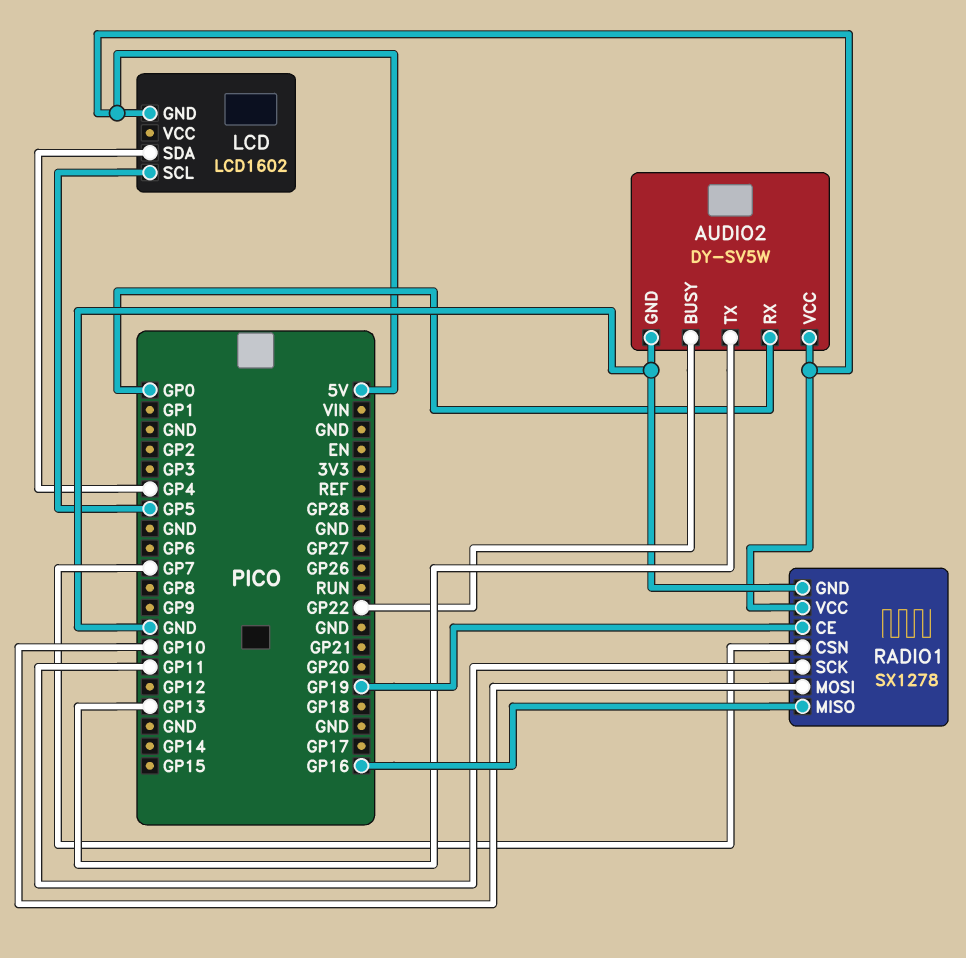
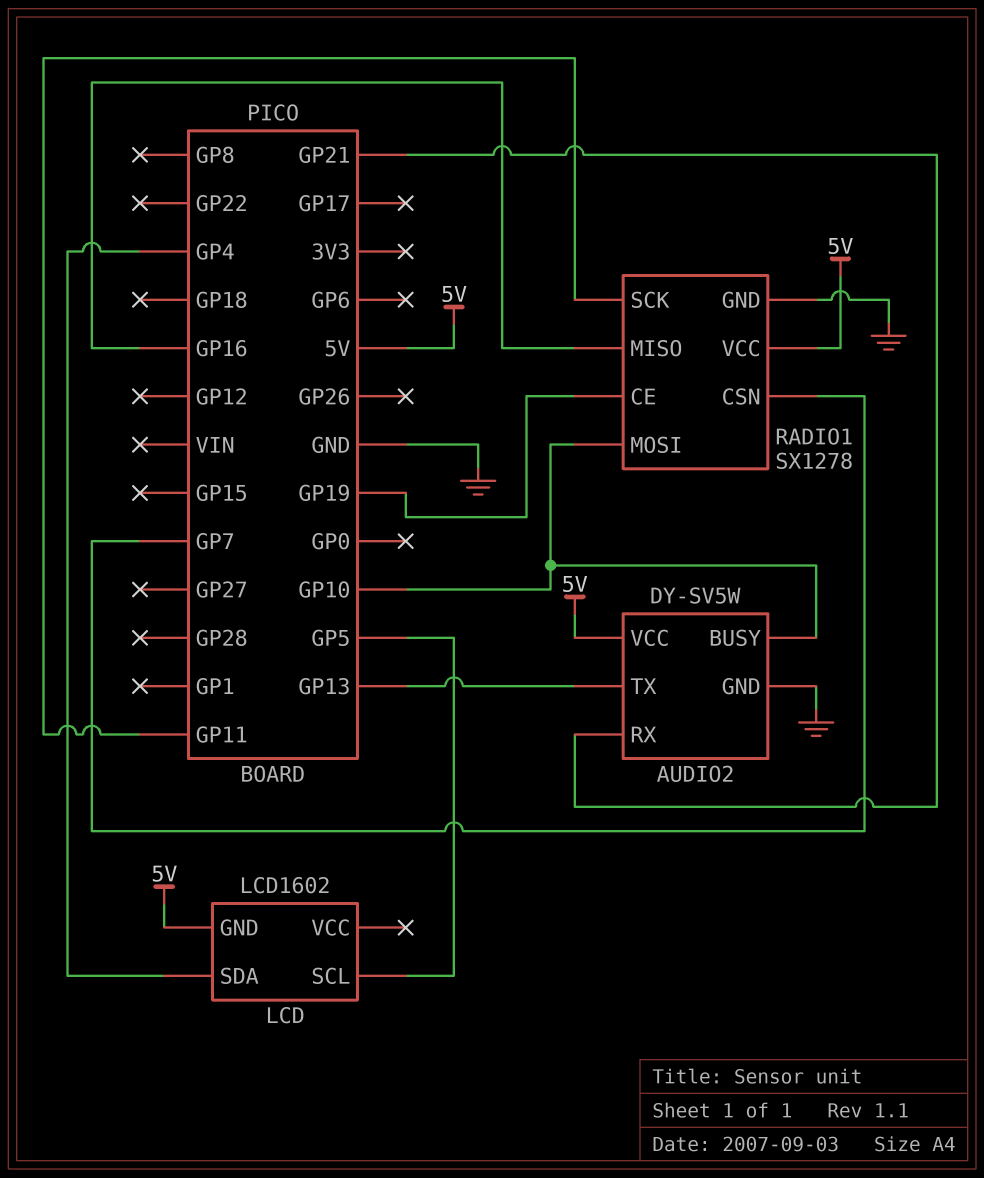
AUDIO2 pin BUSY: GP22 -> GP10
AUDIO2 pin RX: GP0 -> GP21

